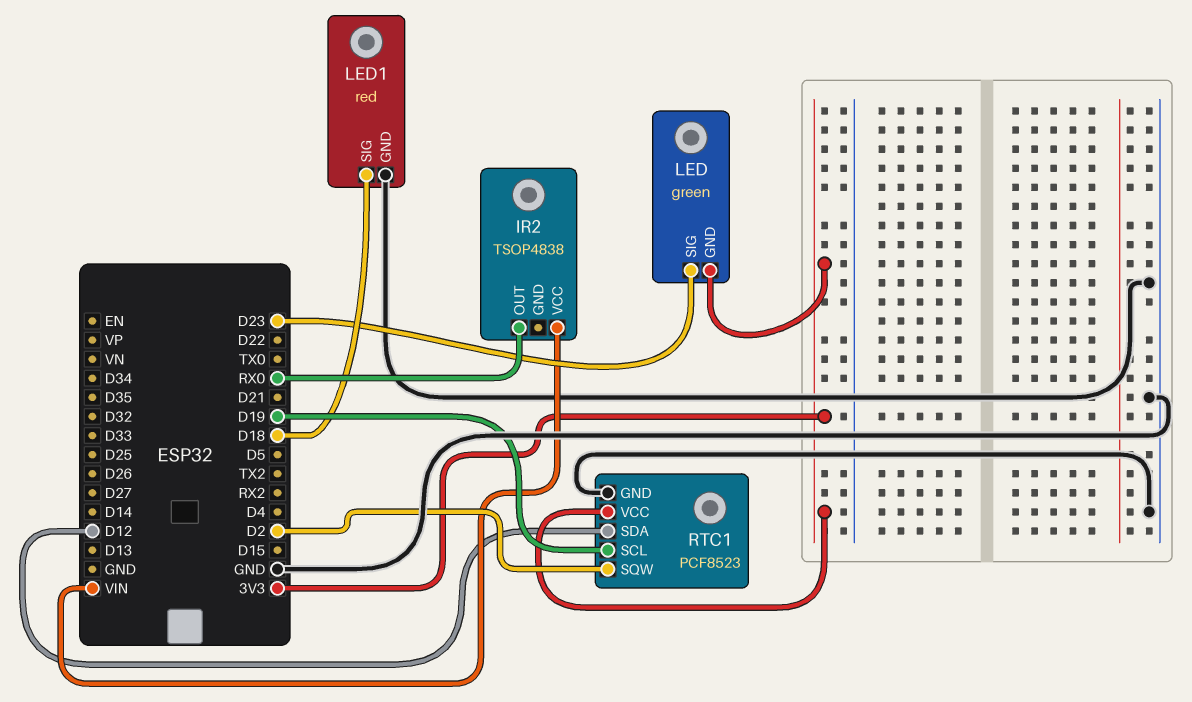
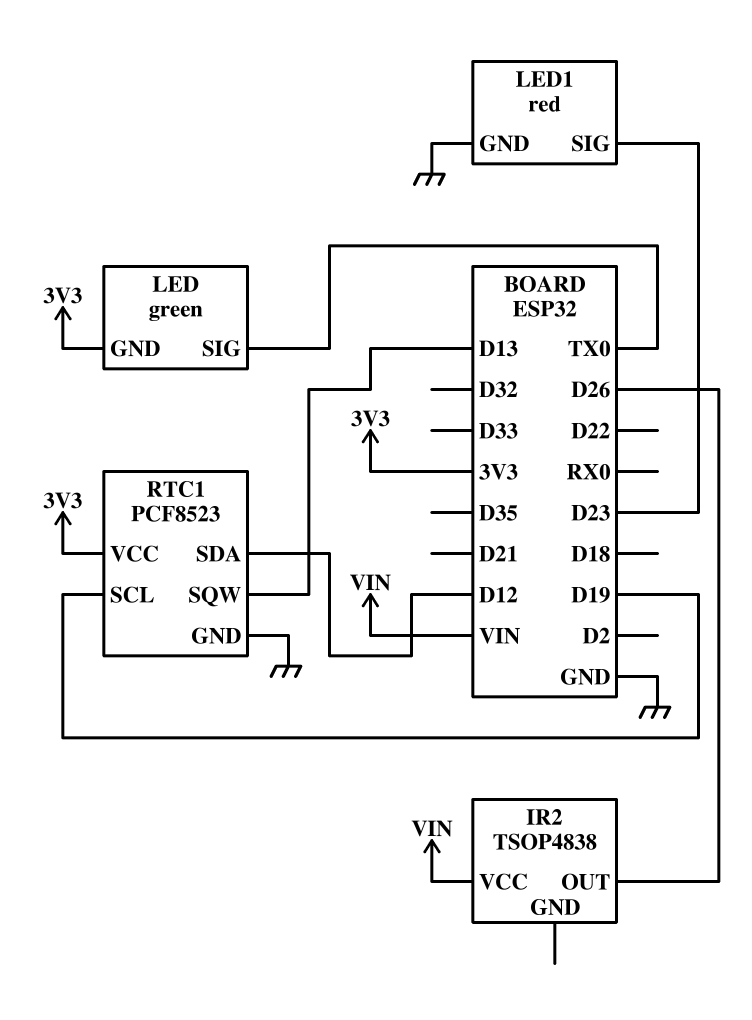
IR2 pin OUT: RX0 -> D26
LED pin SIG: D23 -> TX0
LED1 pin SIG: D18 -> D23
RTC1 pin SQW: D2 -> D13

